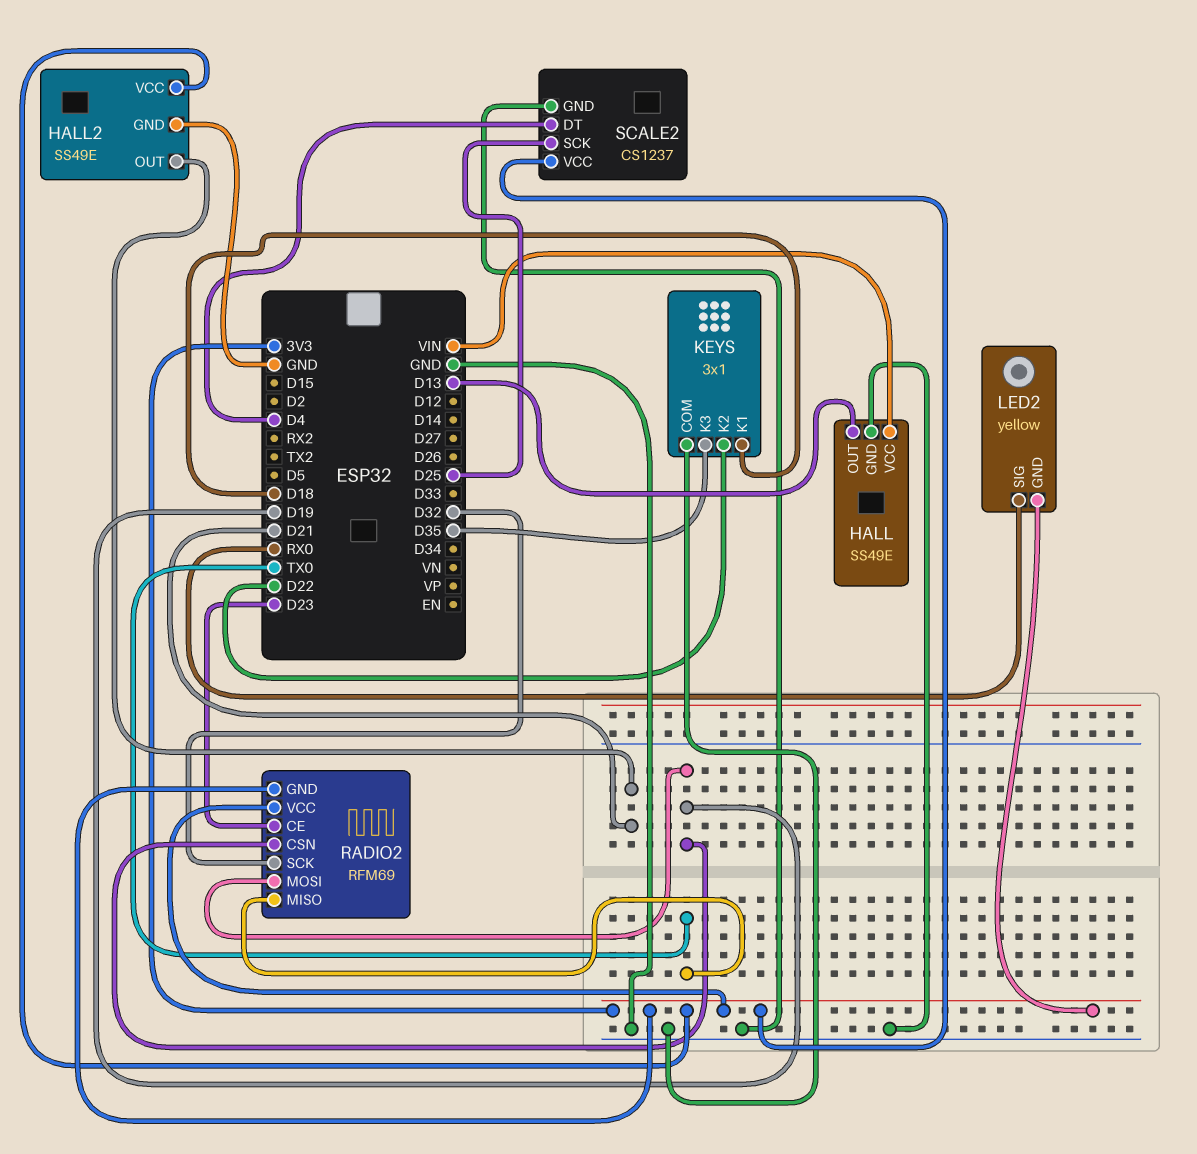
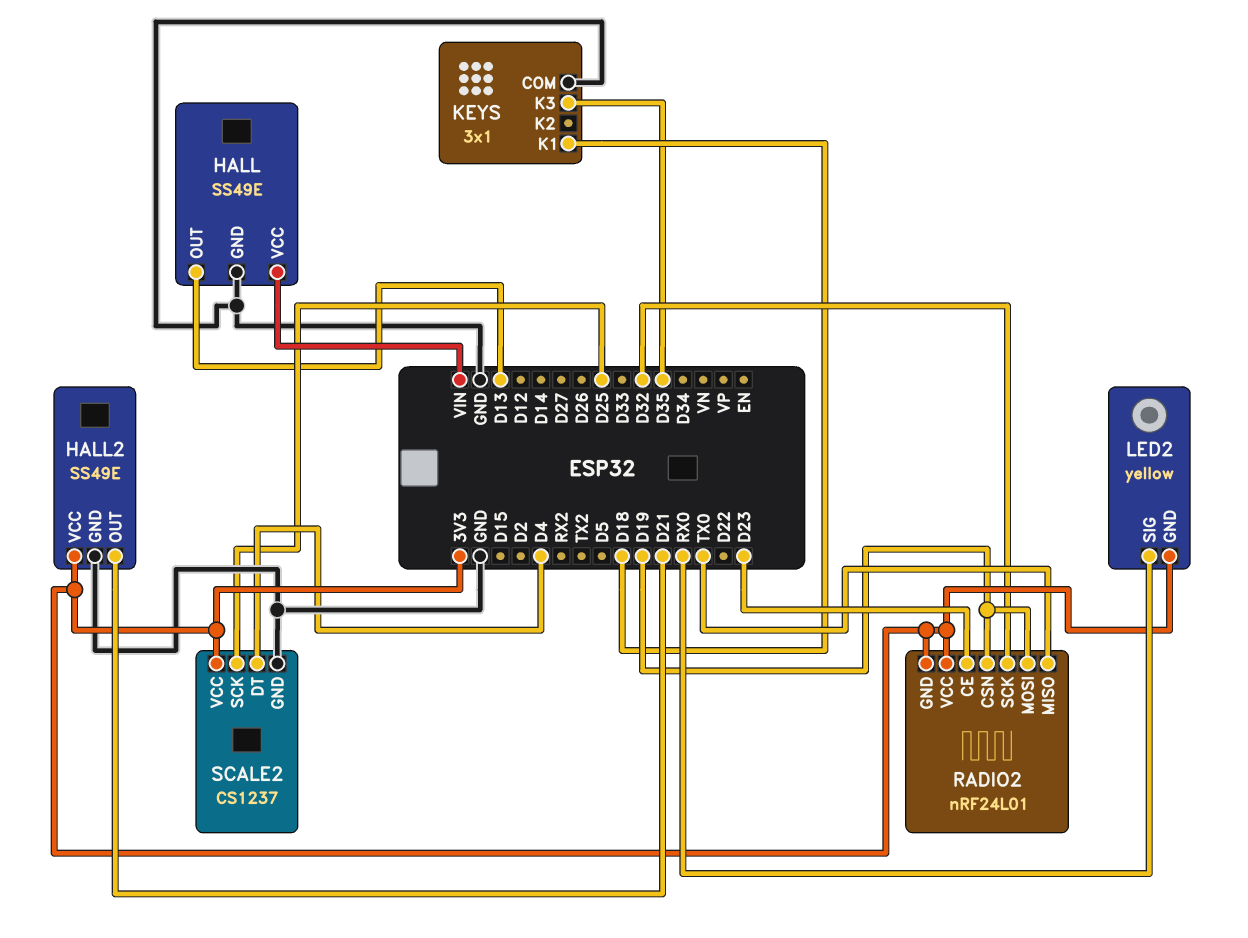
KEYS pin K2: D22 -> none
RADIO2: RFM69 -> nRF24L01

